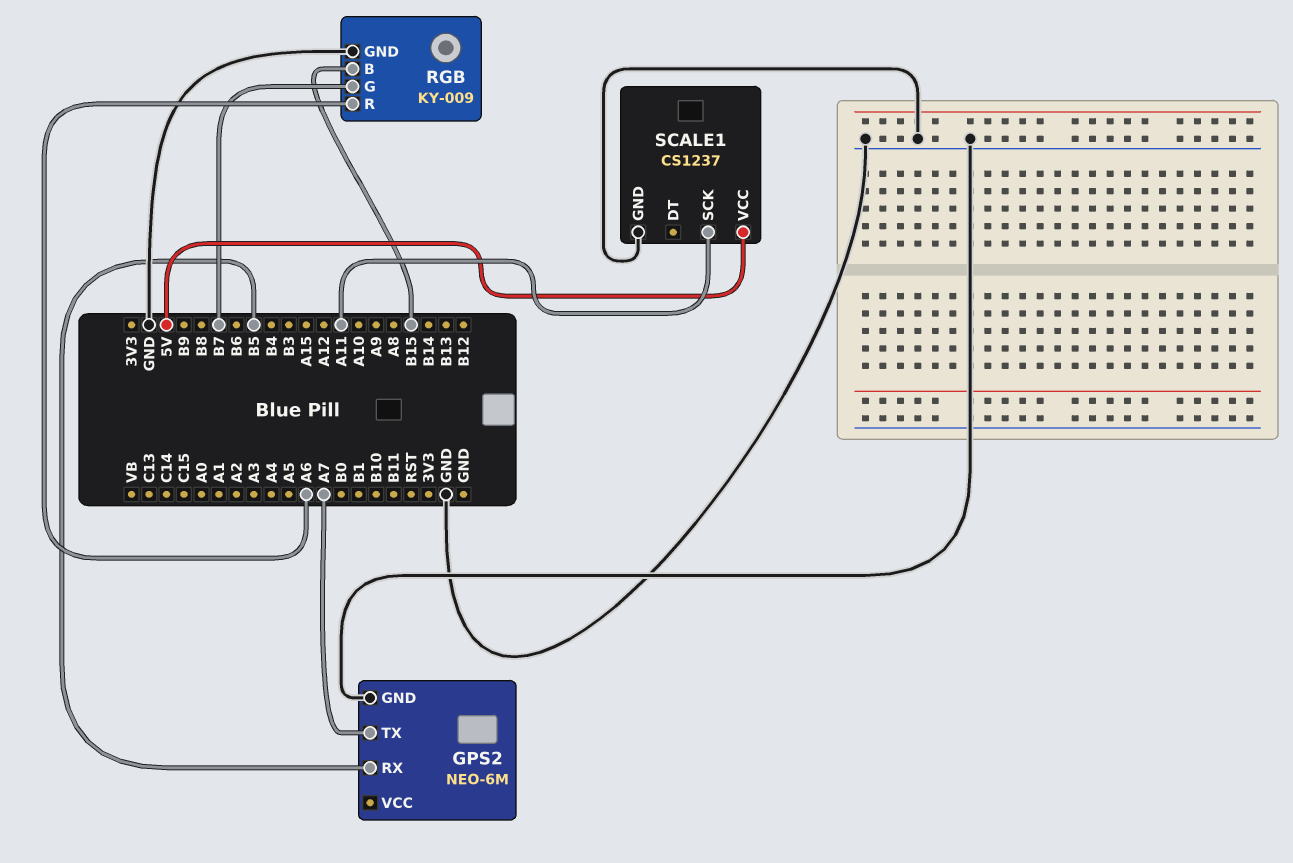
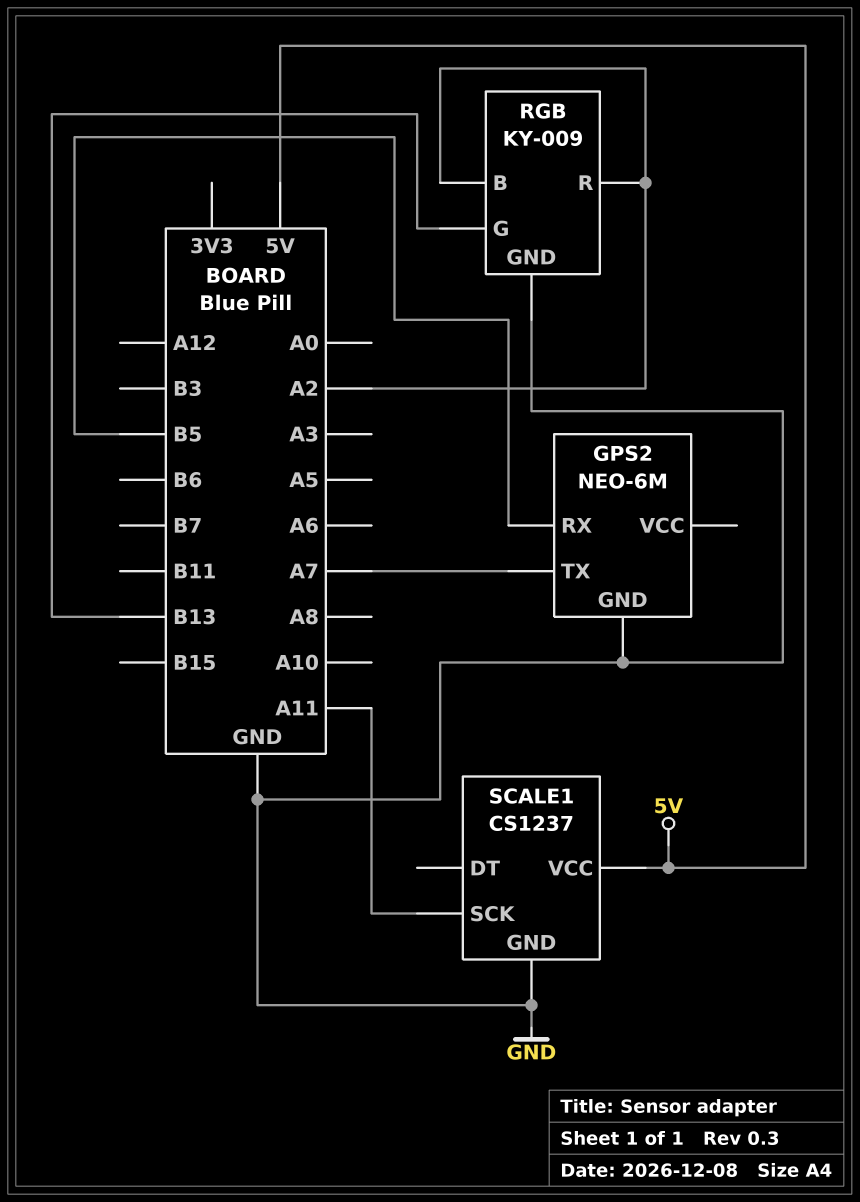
RGB pin B: B15 -> A2
RGB pin G: B7 -> B13
RGB pin R: A6 -> A2

